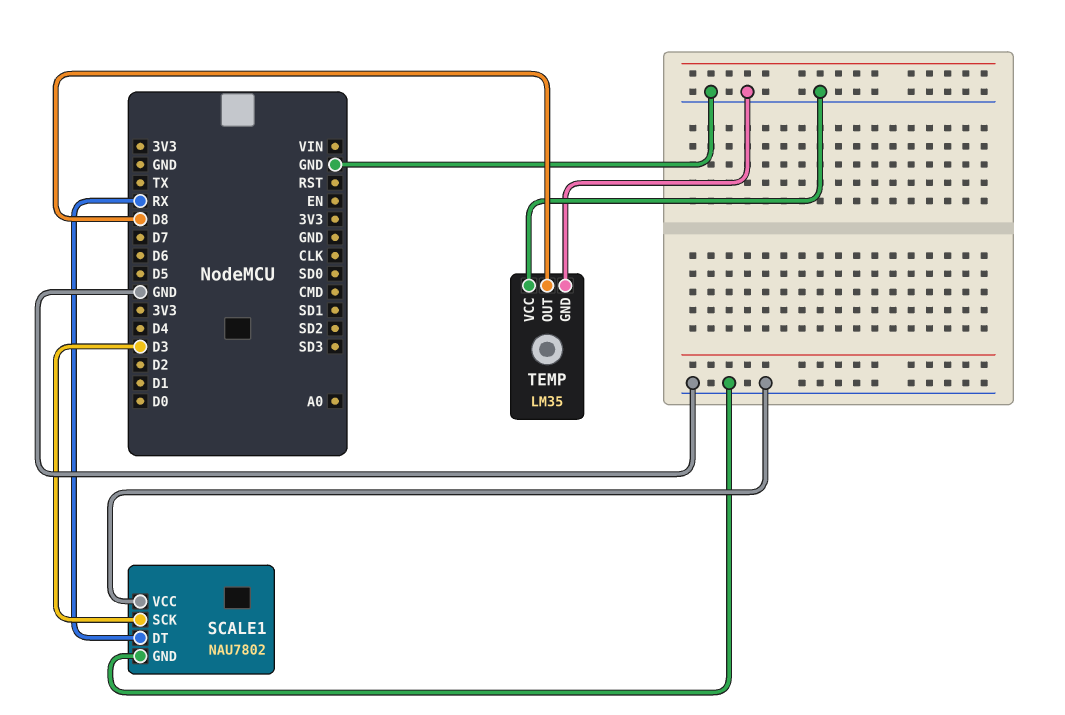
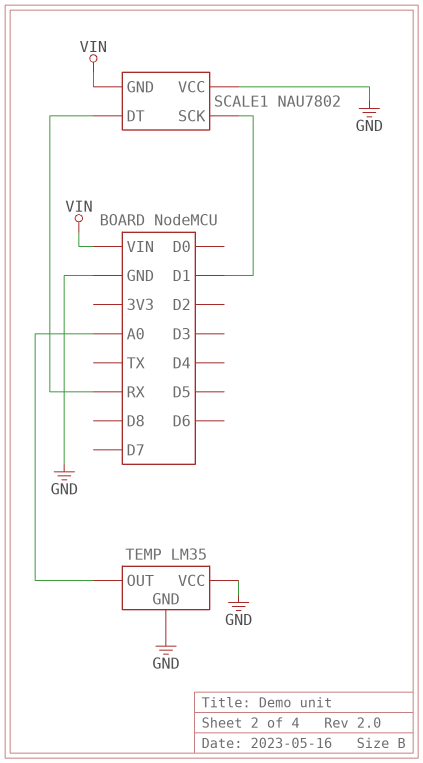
SCALE1 pin GND: GND -> VIN
SCALE1 pin SCK: D3 -> D1
TEMP pin OUT: D8 -> A0

